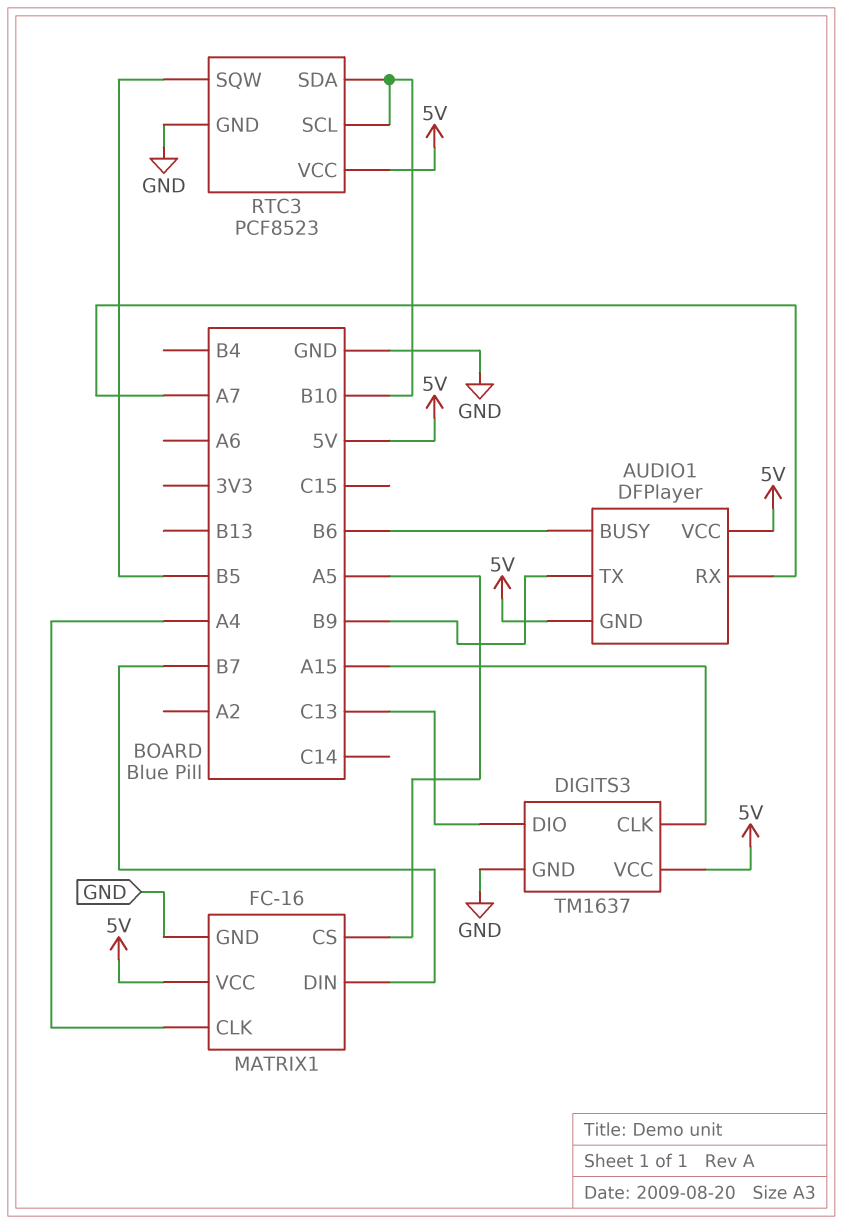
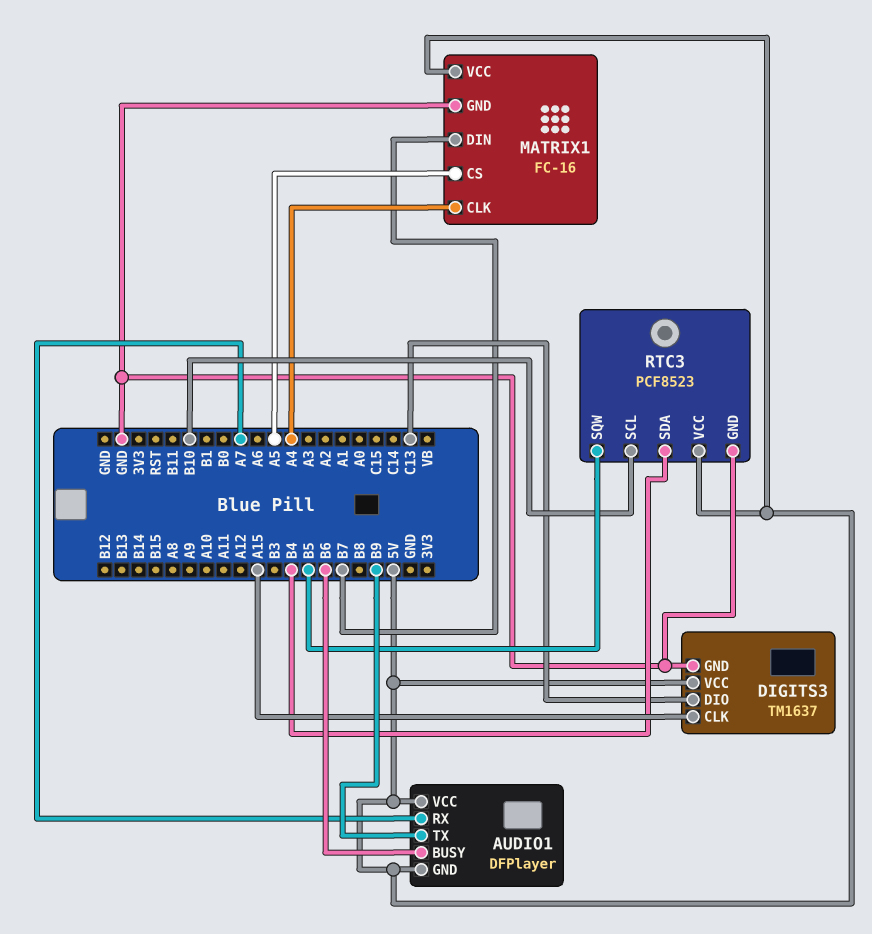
RTC3 pin SDA: B10 -> B4

